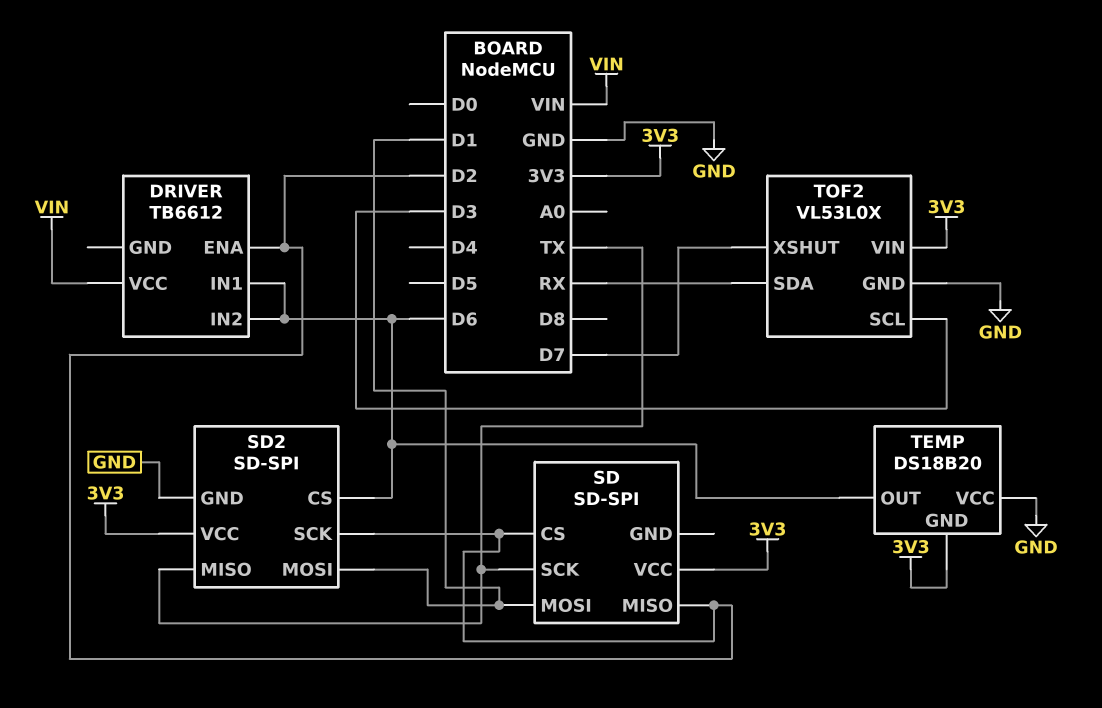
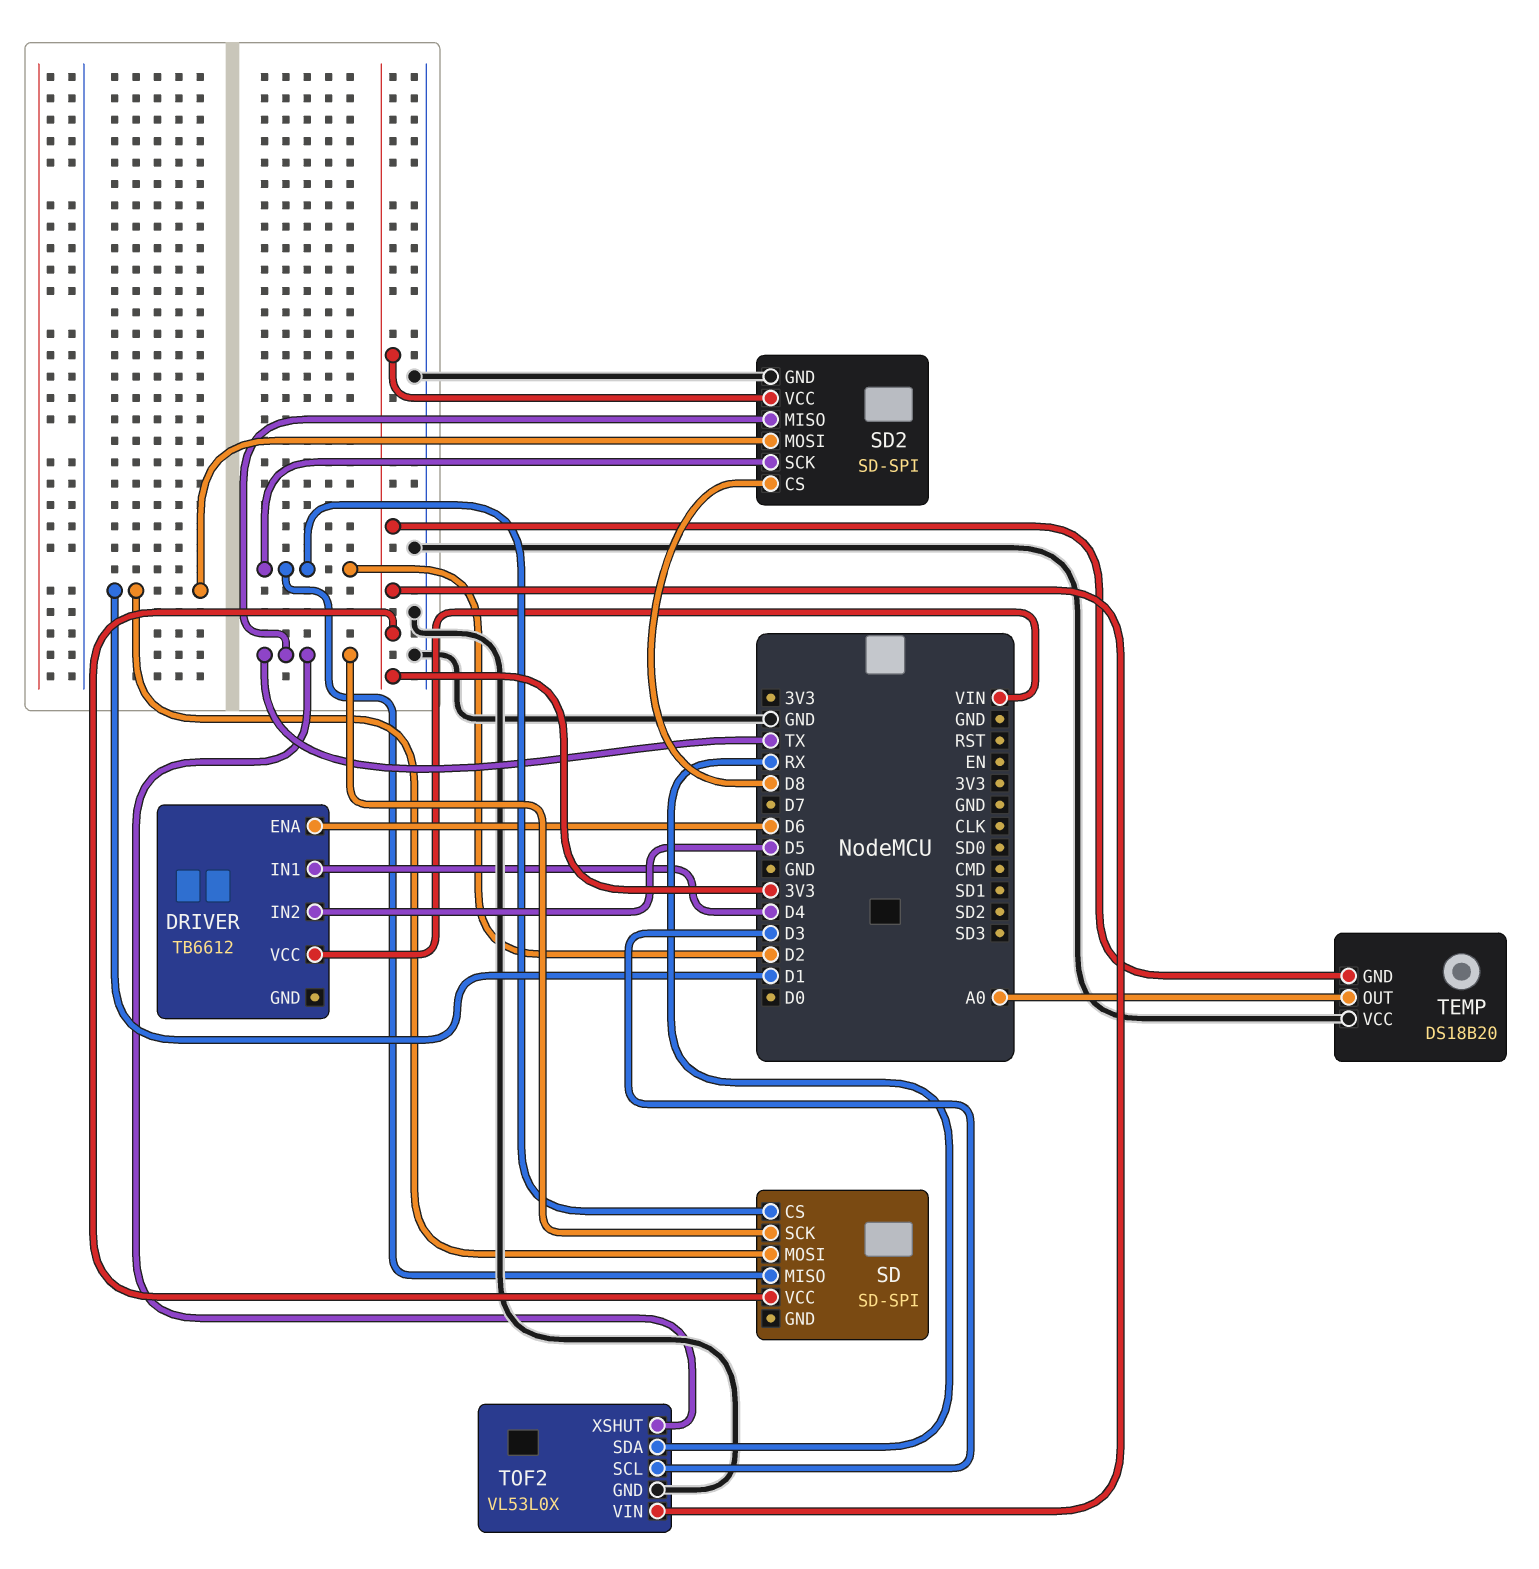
DRIVER pin ENA: D2 -> D6
DRIVER pin IN1: D6 -> D4
DRIVER pin IN2: D6 -> D5
SD2 pin CS: D6 -> D8
TEMP pin OUT: D6 -> A0
TOF2 pin XSHUT: D7 -> TX

